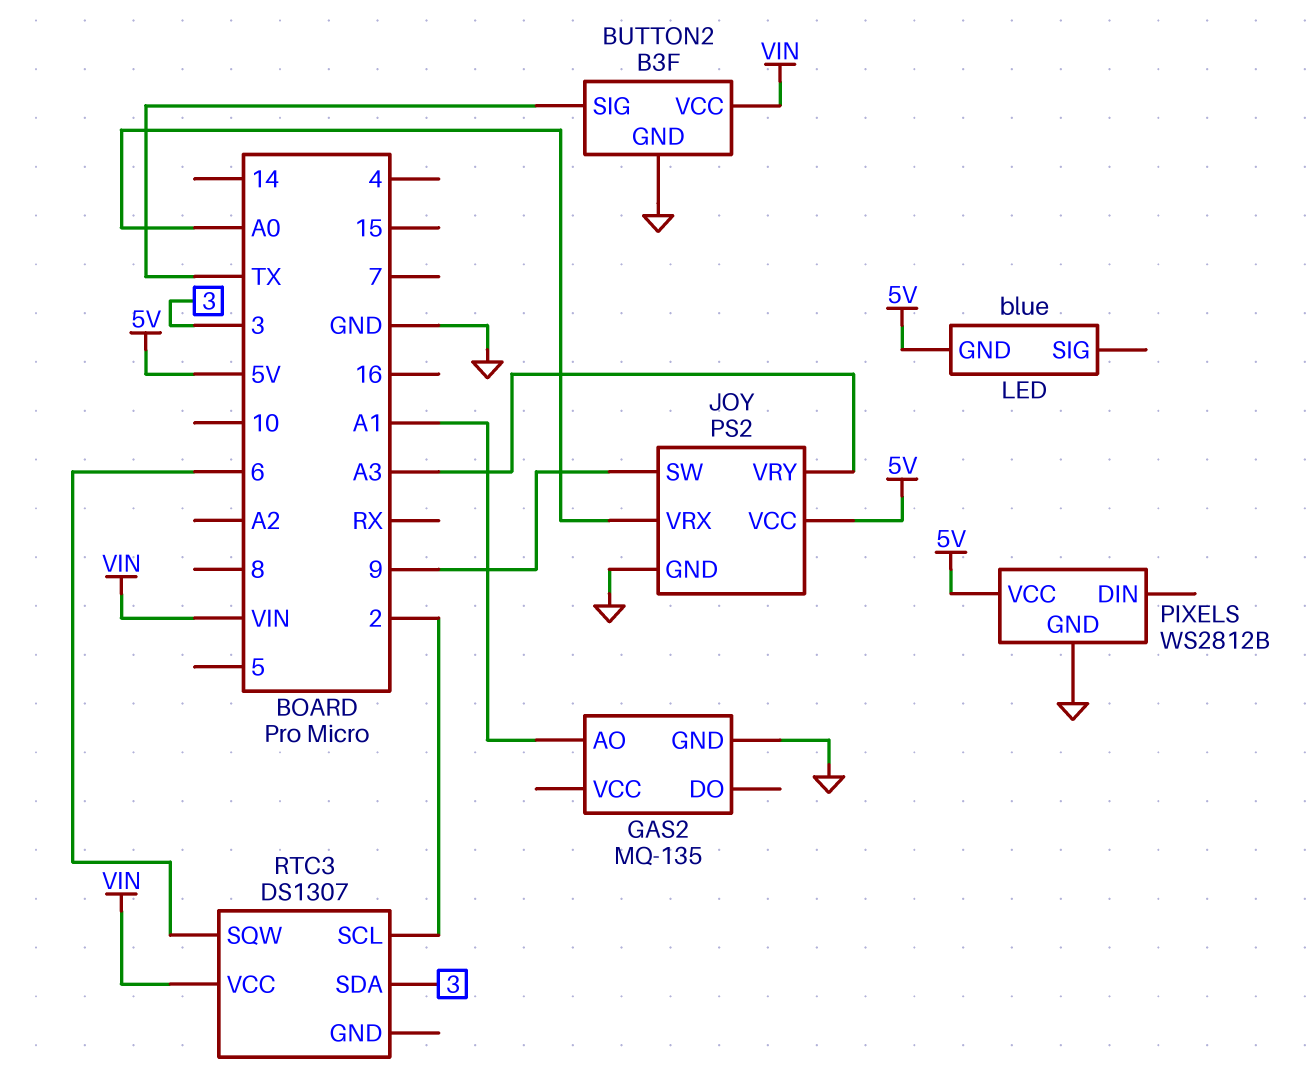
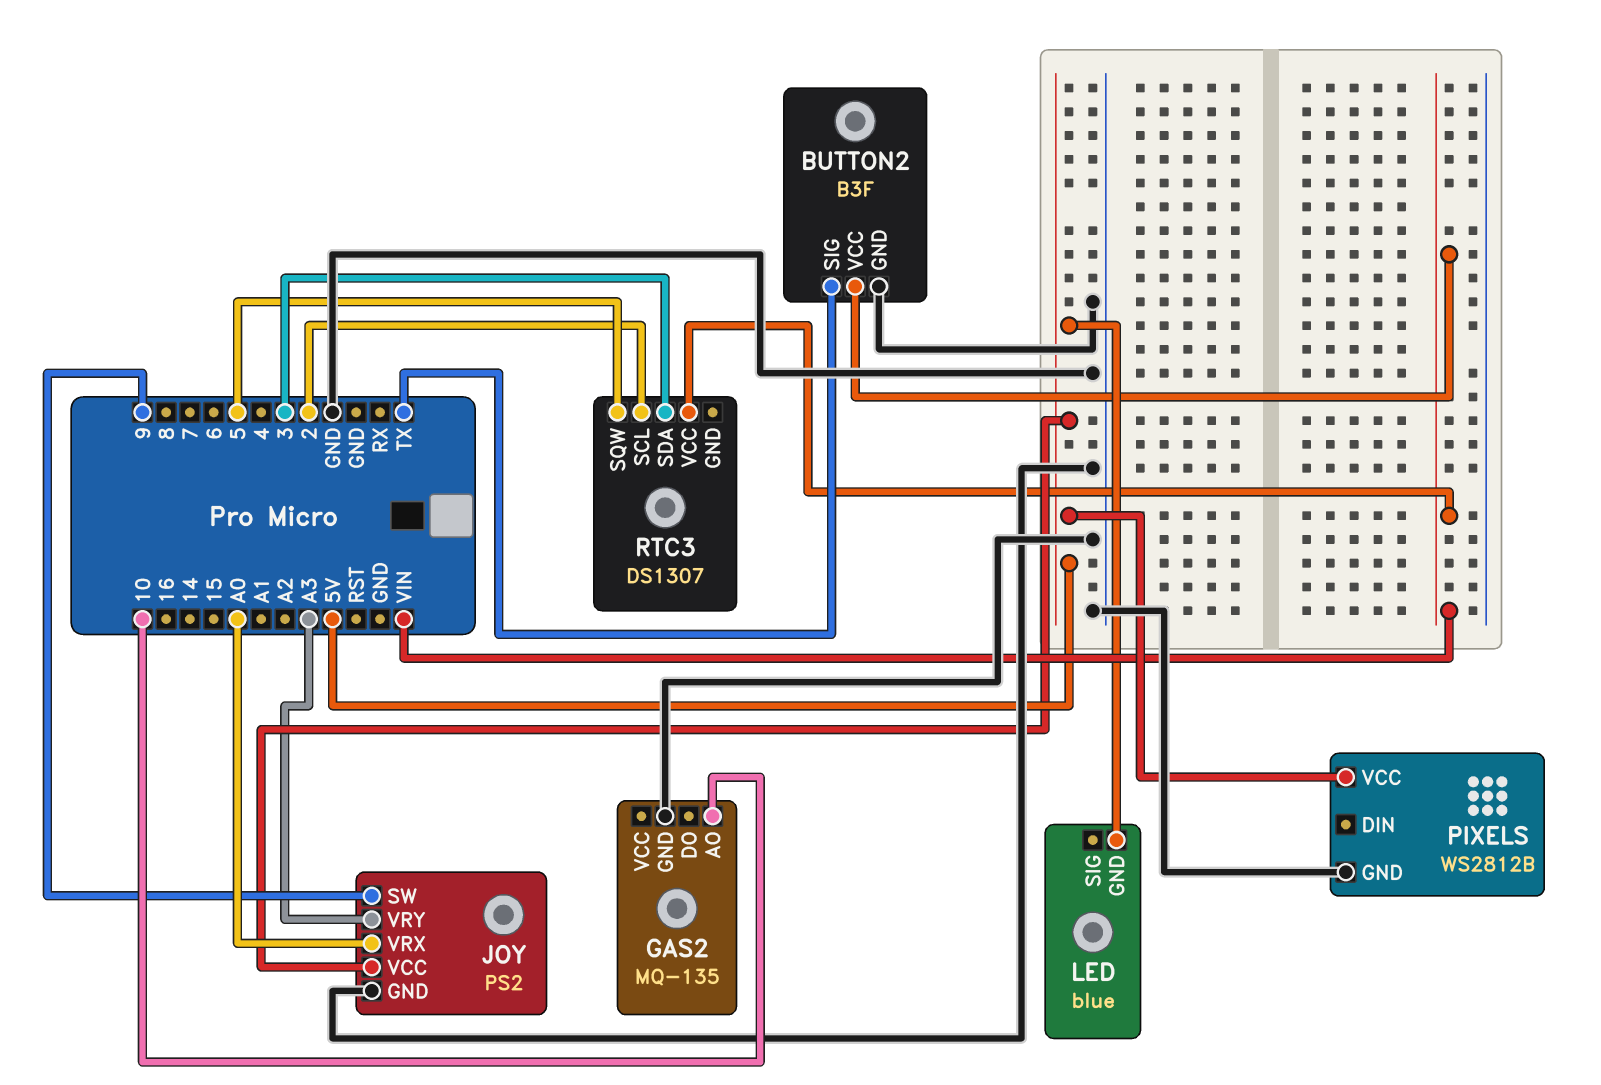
GAS2 pin AO: A1 -> 10
RTC3 pin SQW: 6 -> 5

